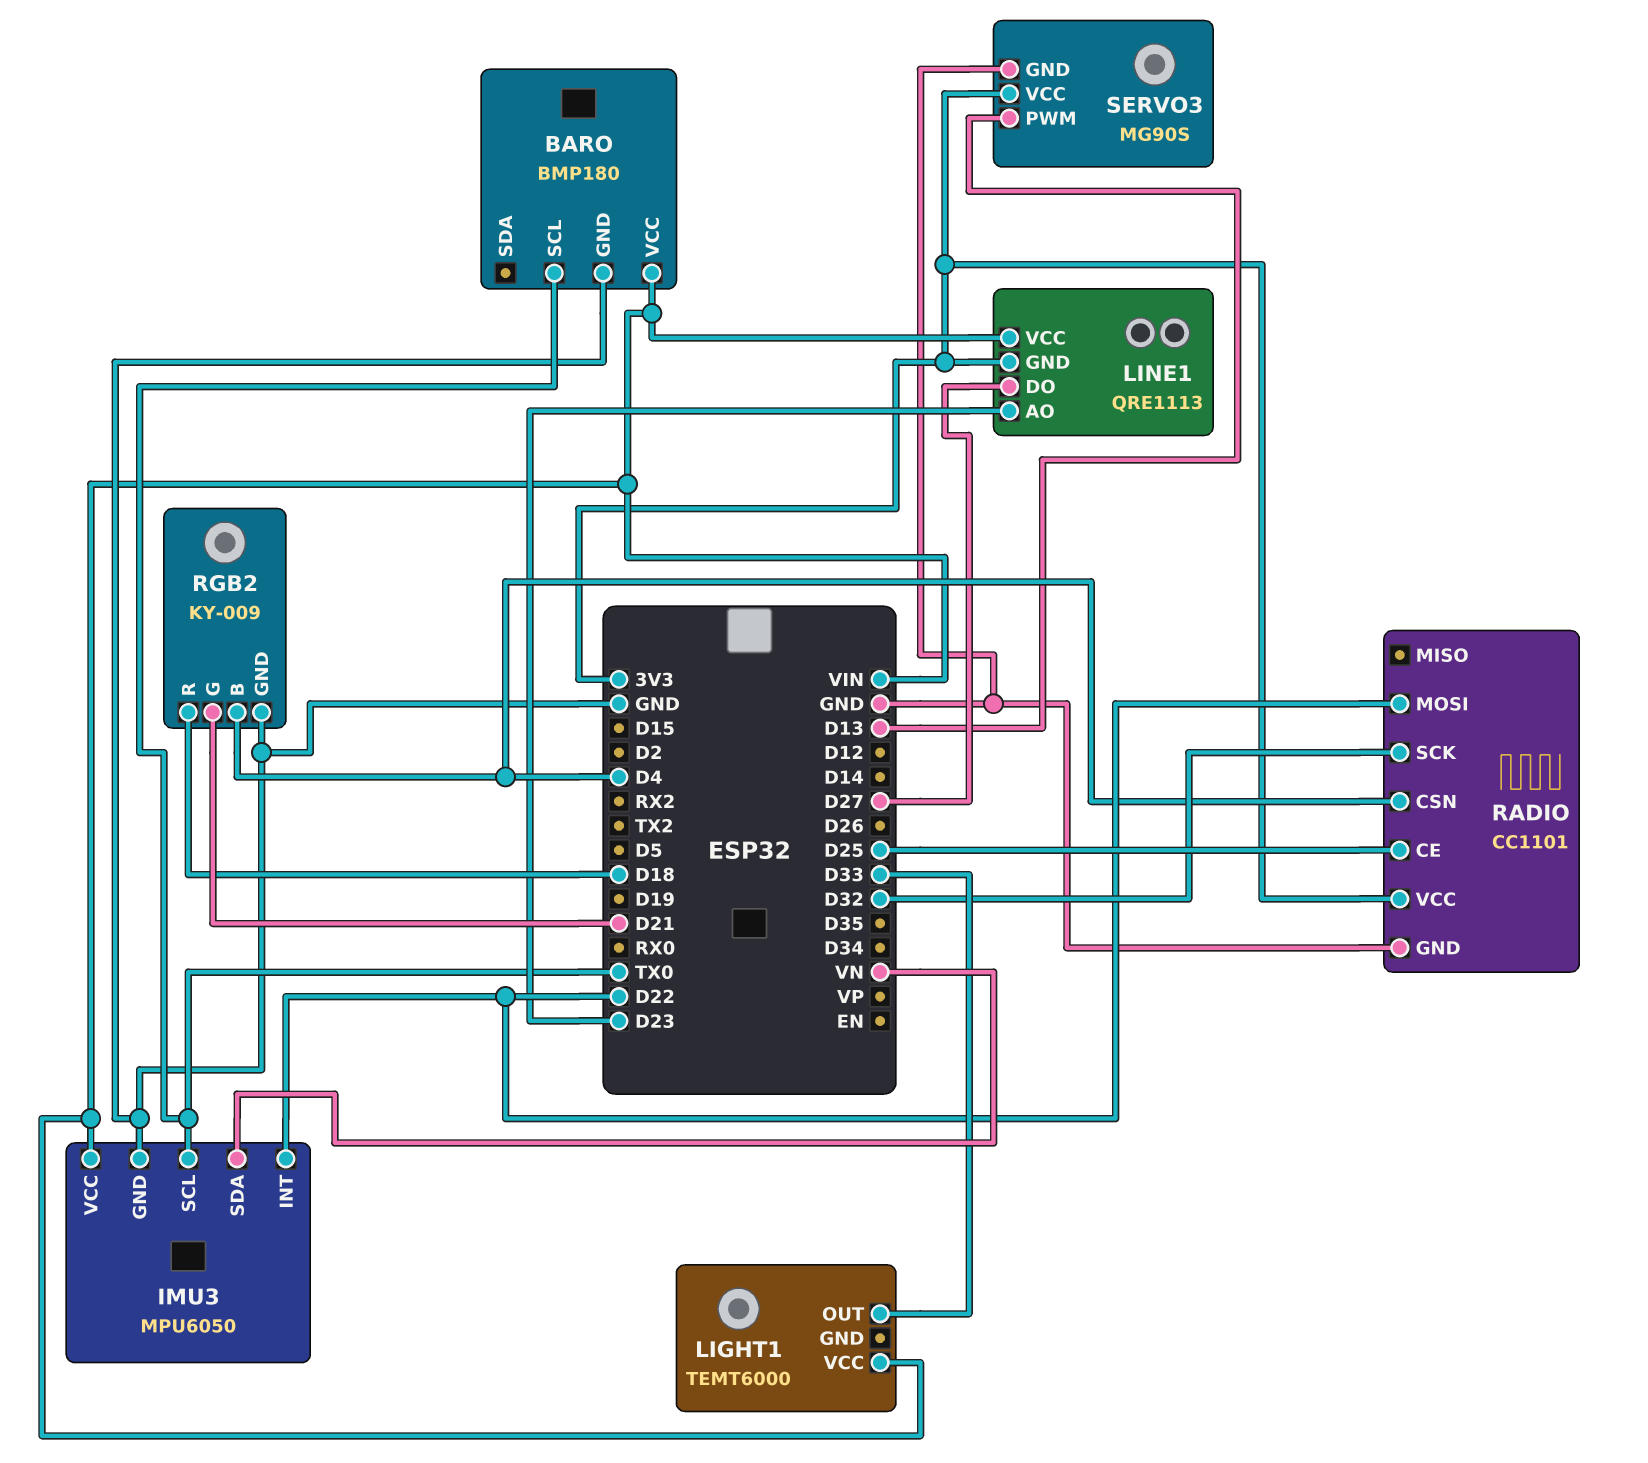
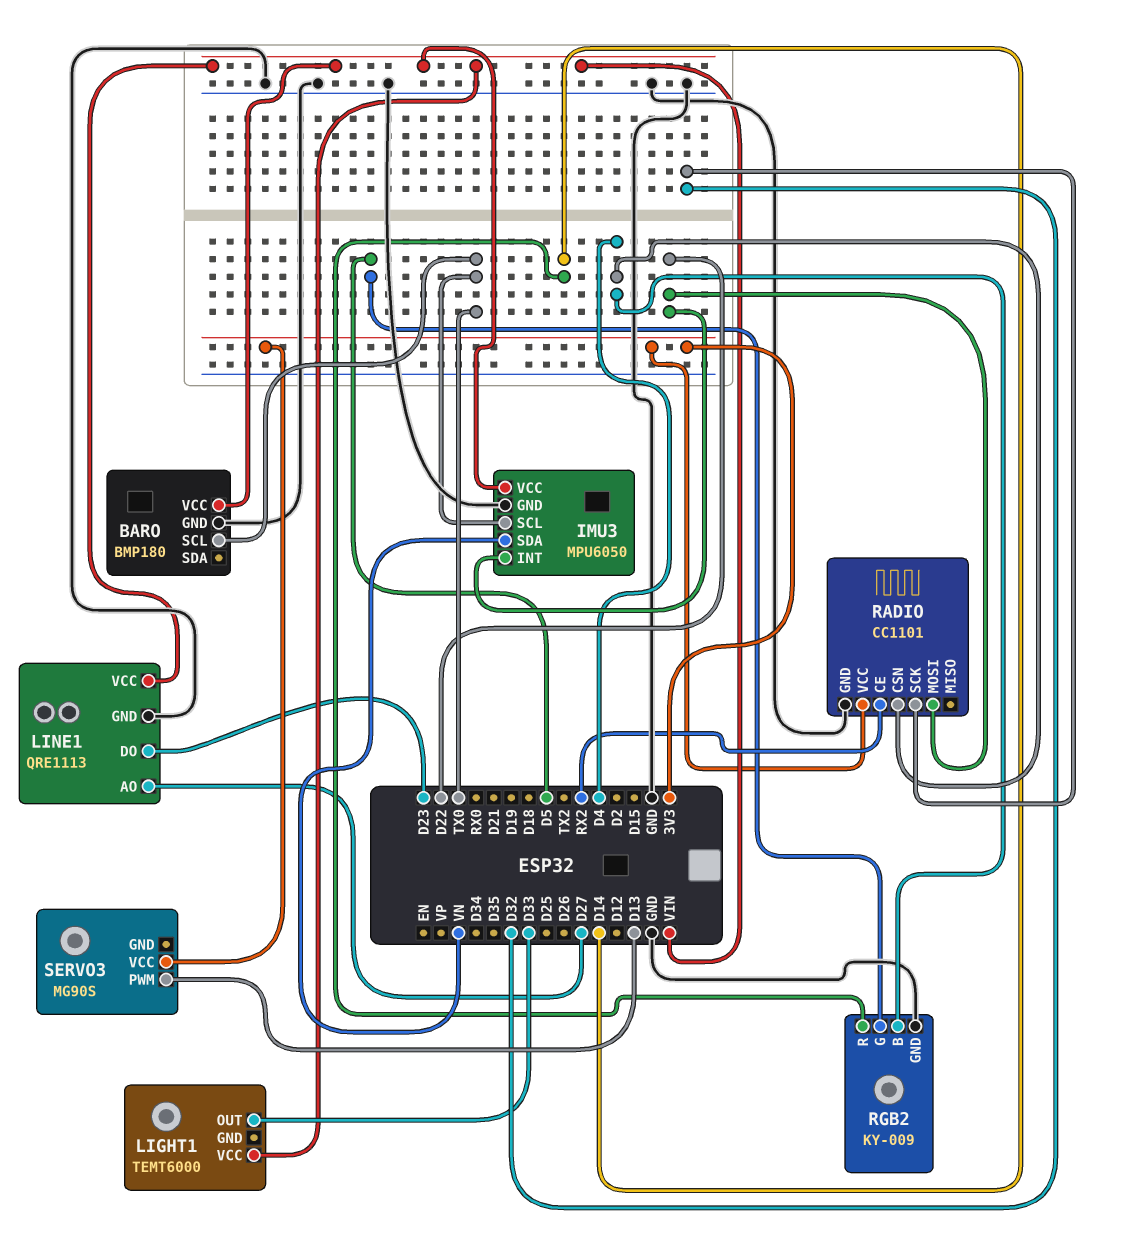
LINE1 pin AO: D23 -> D27
LINE1 pin DO: D27 -> D23
LINE1 pin GND: 3V3 -> GND
RADIO pin CE: D25 -> RX2
RGB2 pin G: D21 -> D5
RGB2 pin R: D18 -> D14
SERVO3 pin GND: GND -> none

